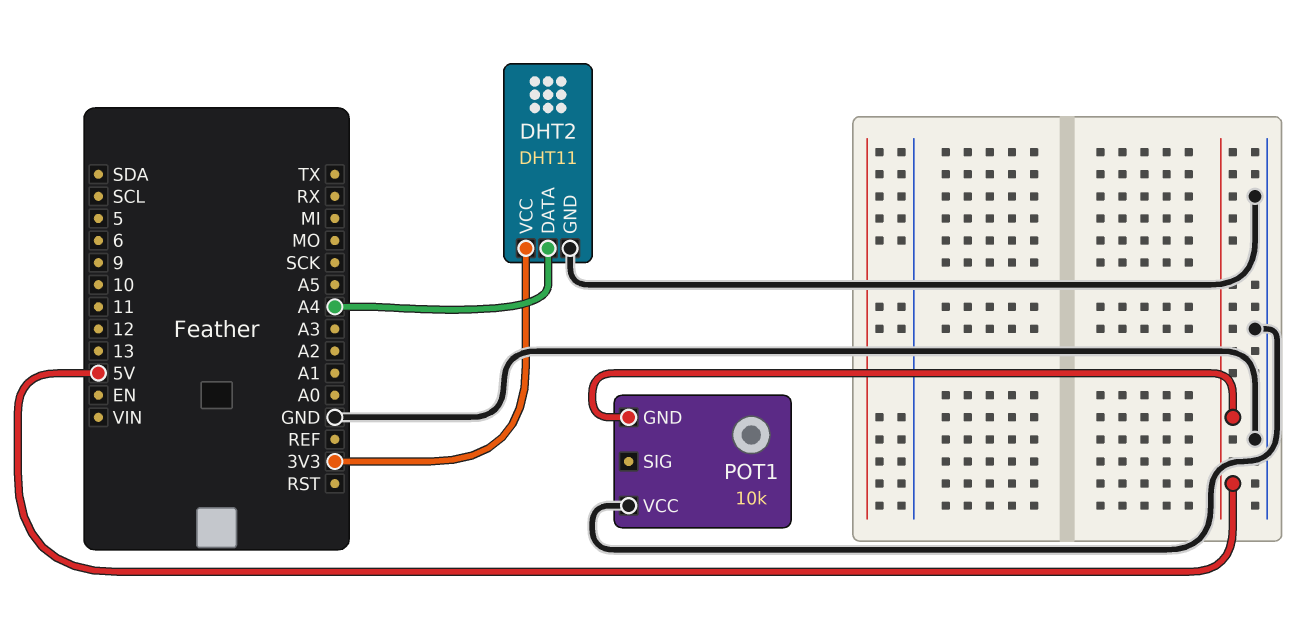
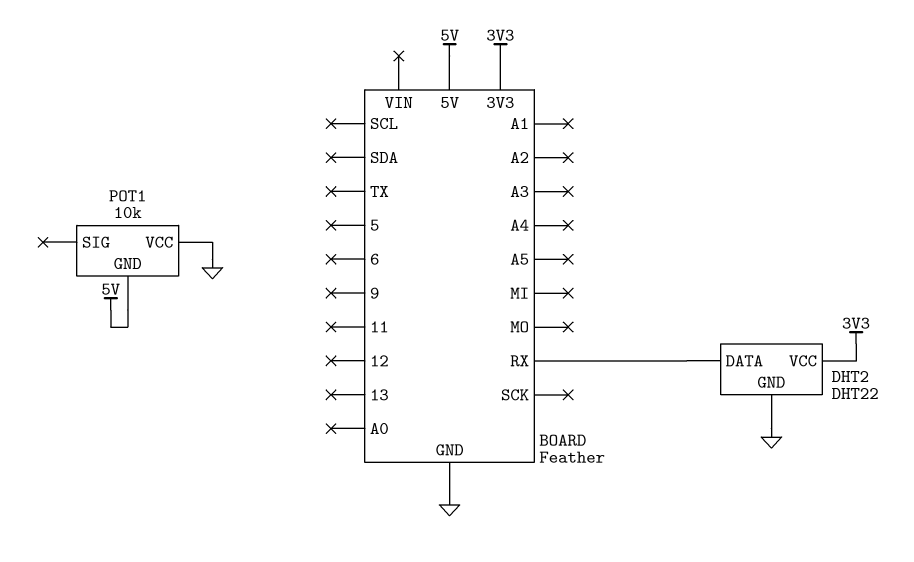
DHT2: DHT11 -> DHT22
DHT2 pin DATA: A4 -> RX

